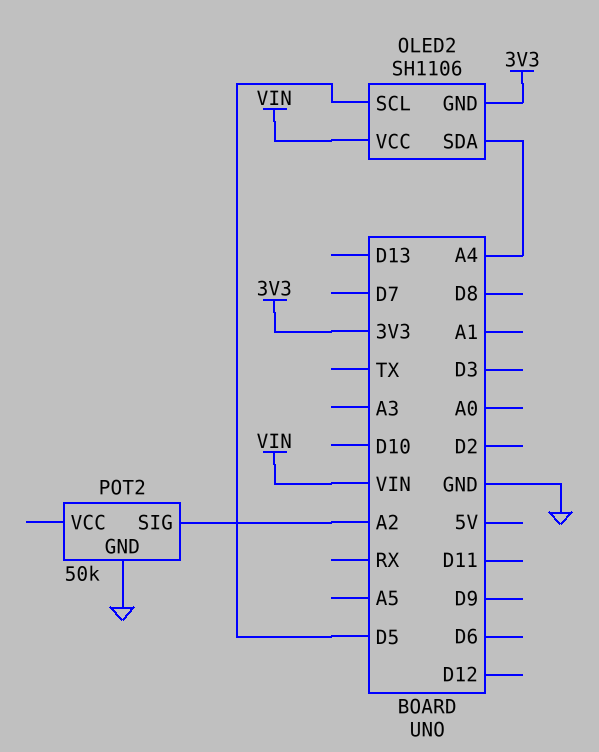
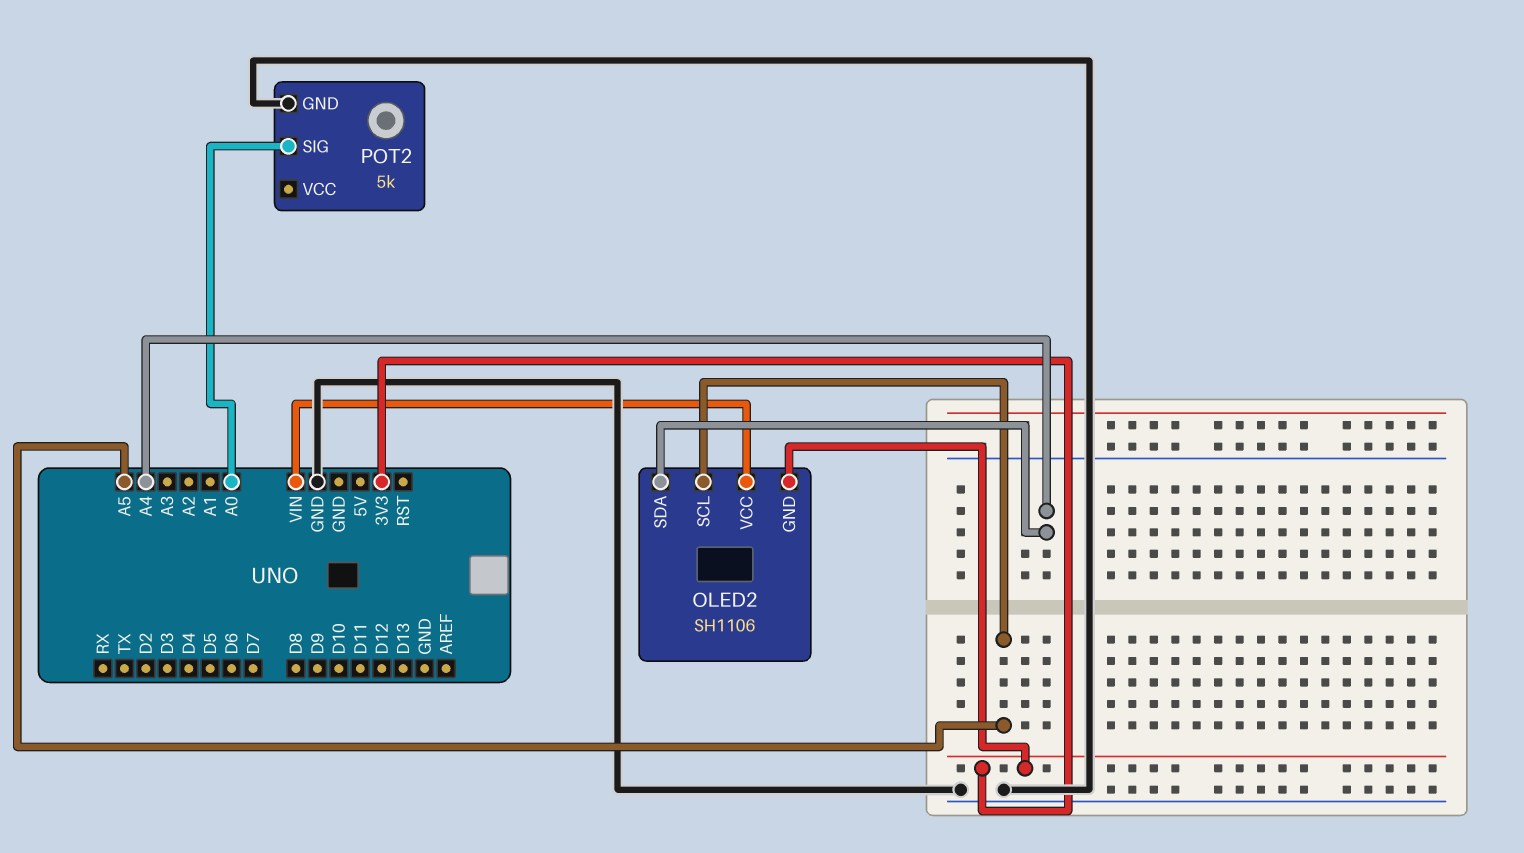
OLED2 pin SCL: D5 -> A5
POT2: 50k -> 5k
POT2 pin SIG: A2 -> A0

